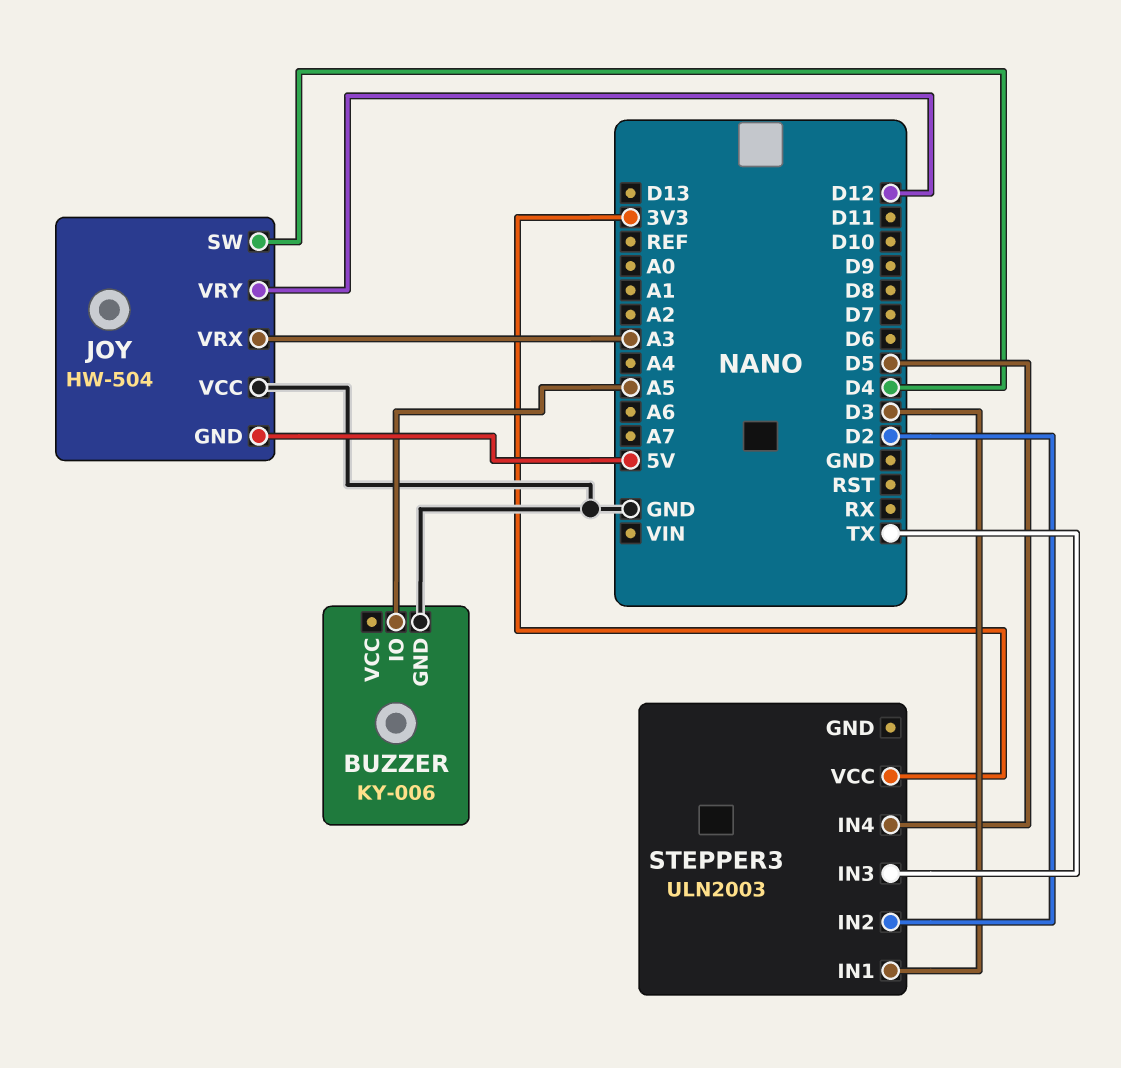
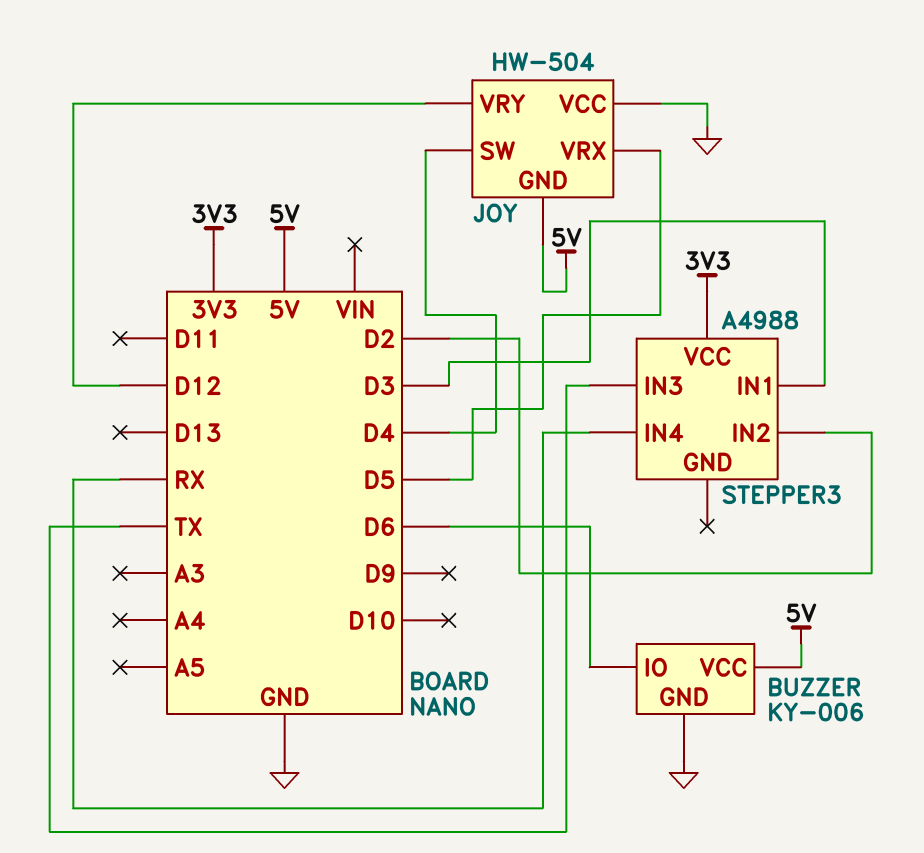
BUZZER pin IO: A5 -> D6
BUZZER pin VCC: none -> 5V
JOY pin VRX: A3 -> D5
STEPPER3: ULN2003 -> A4988
STEPPER3 pin IN4: D5 -> RX

